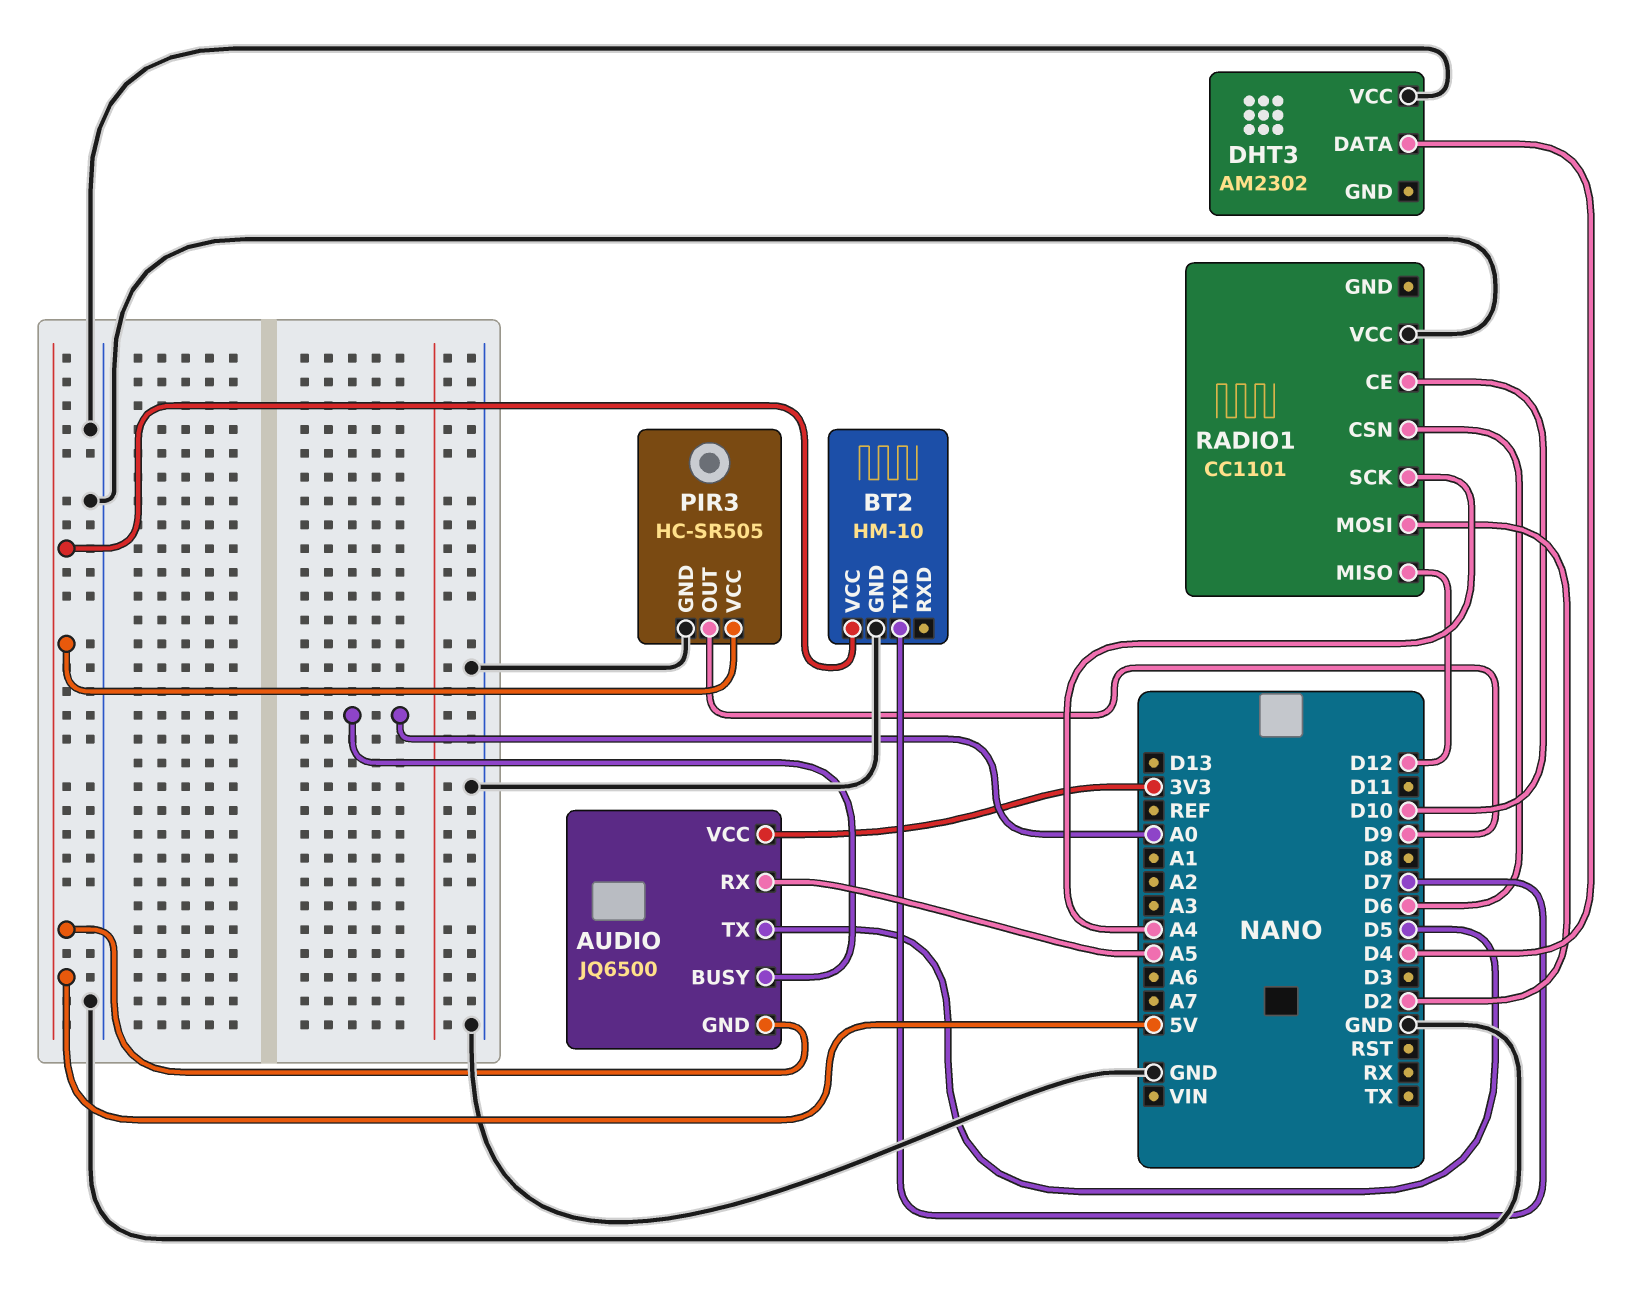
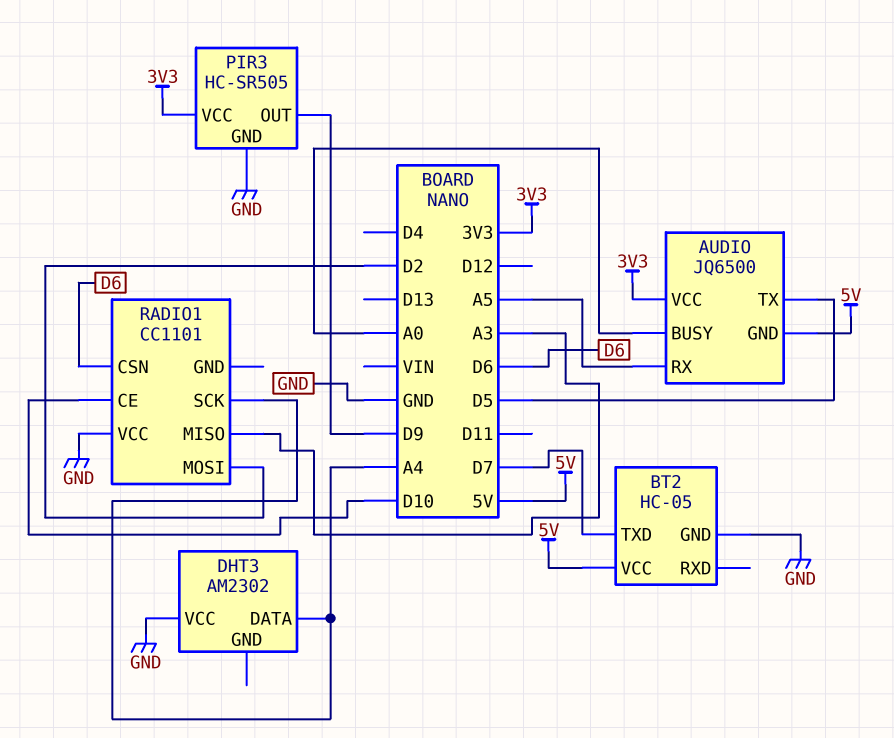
BT2: HM-10 -> HC-05
DHT3 pin DATA: D4 -> A4
PIR3 pin VCC: 5V -> 3V3
RADIO1 pin MISO: D12 -> A3

